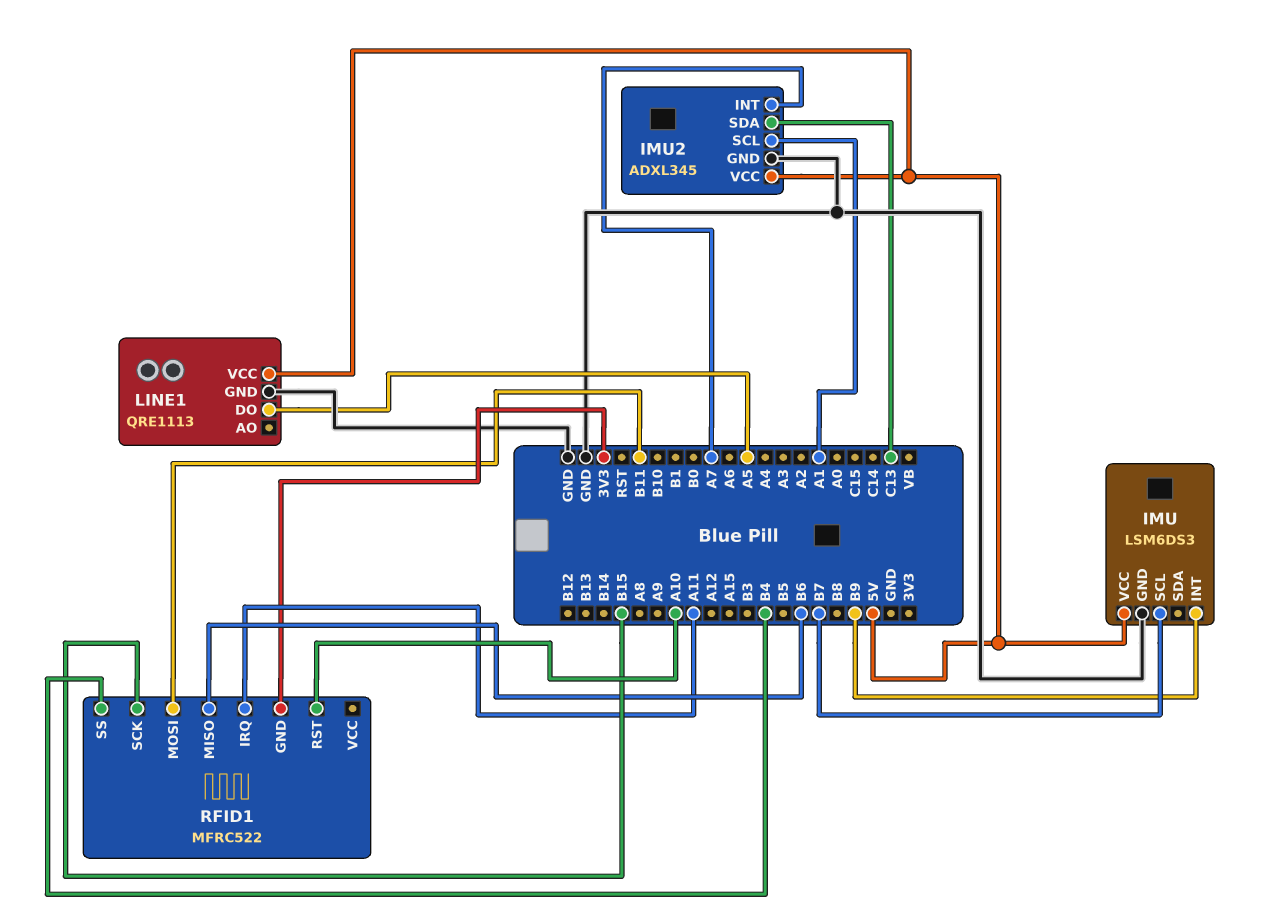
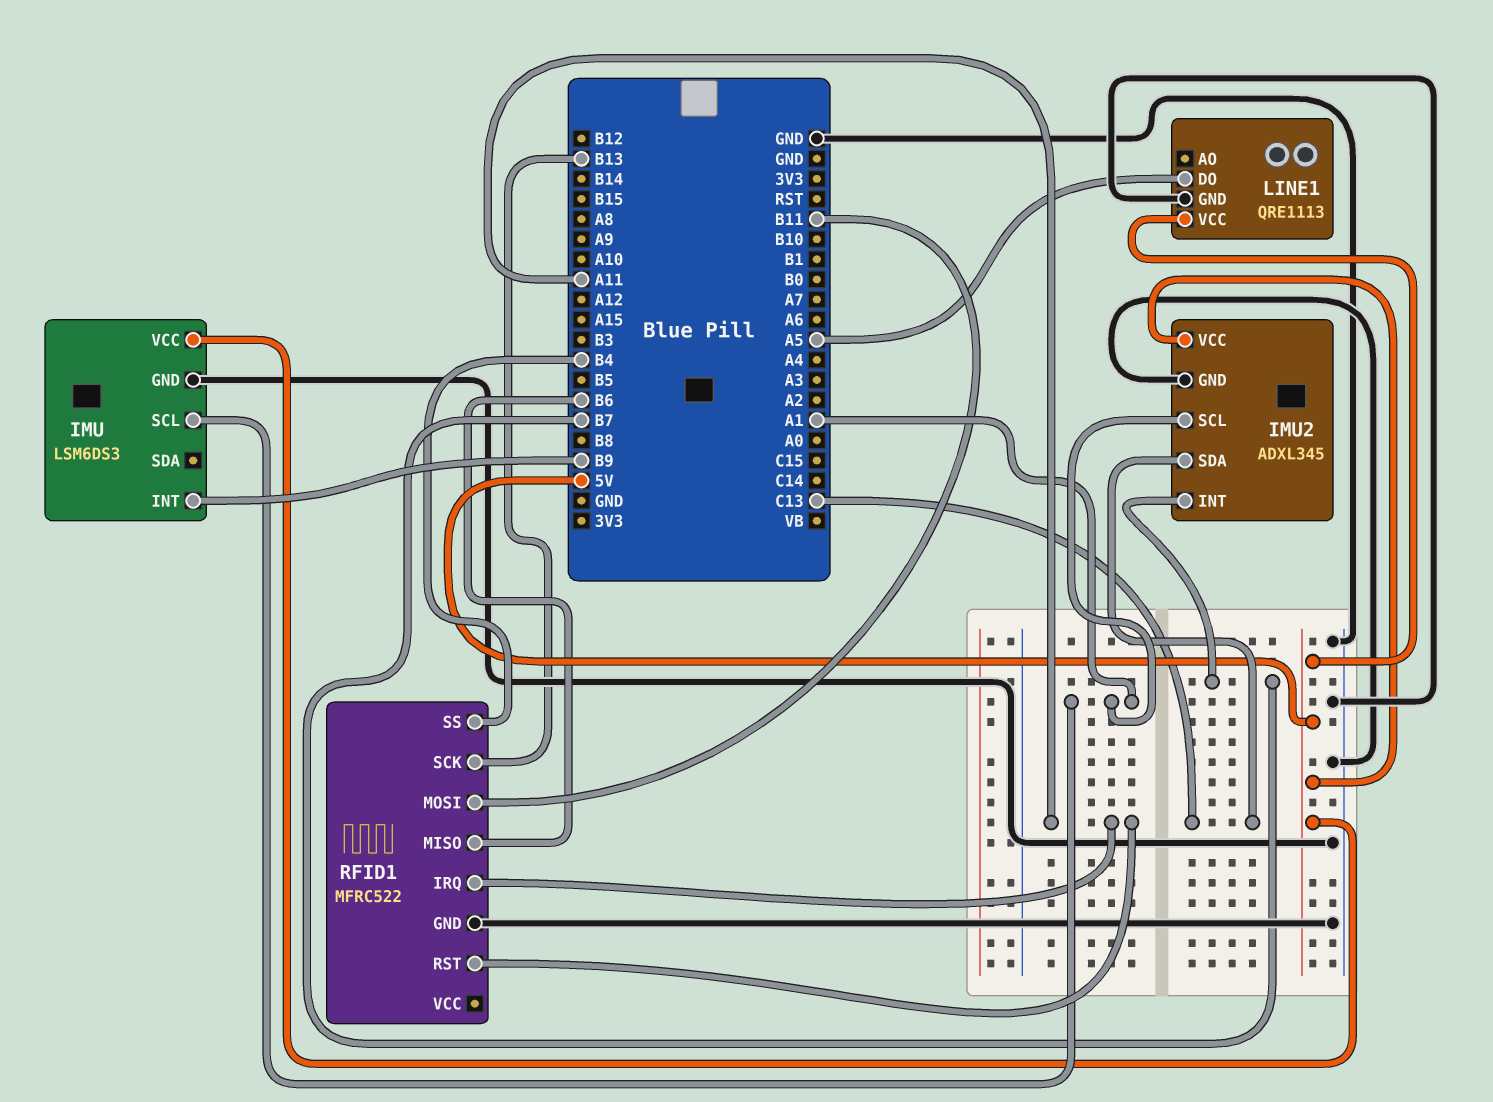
IMU pin SCL: B7 -> A1
IMU2 pin INT: A7 -> B7
RFID1 pin GND: 3V3 -> GND
RFID1 pin RST: A10 -> A11
RFID1 pin SCK: B15 -> B13

